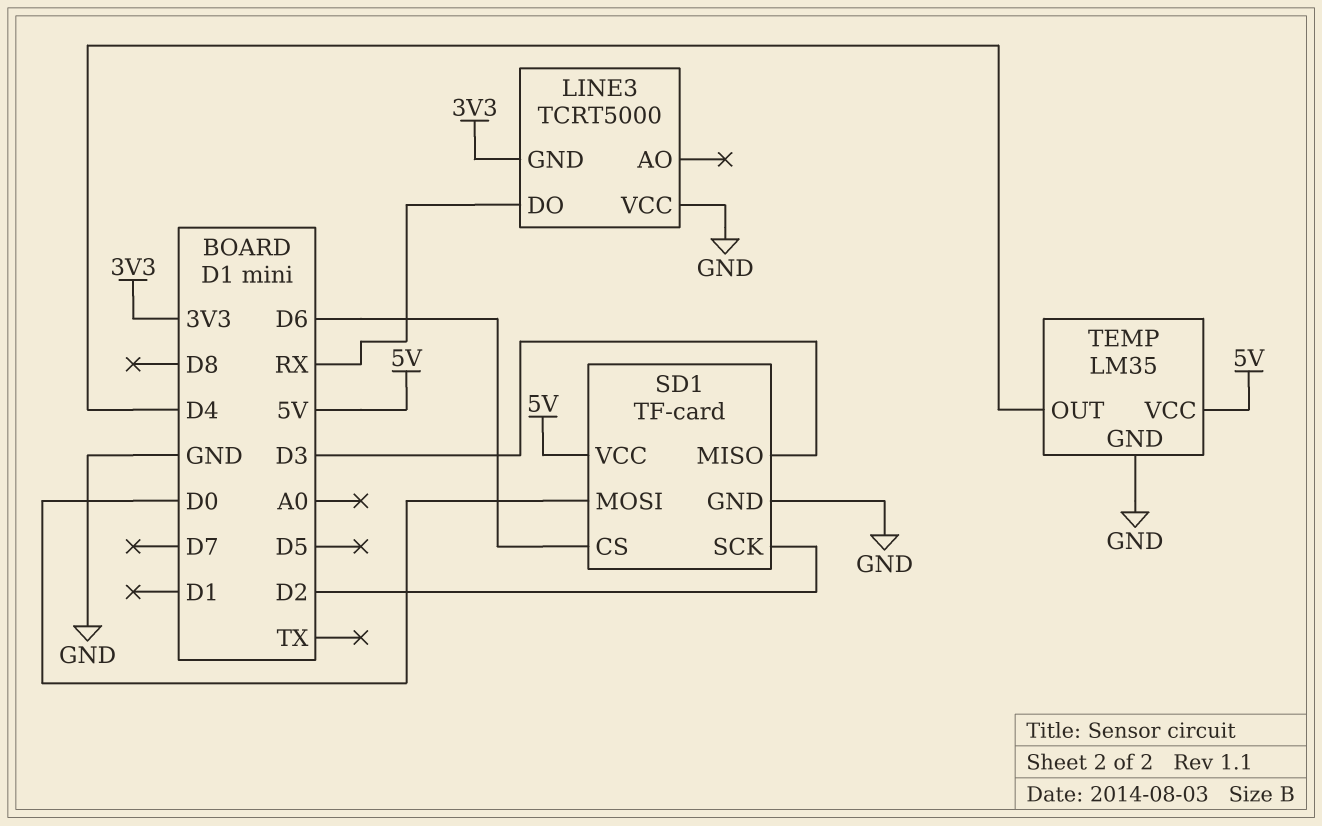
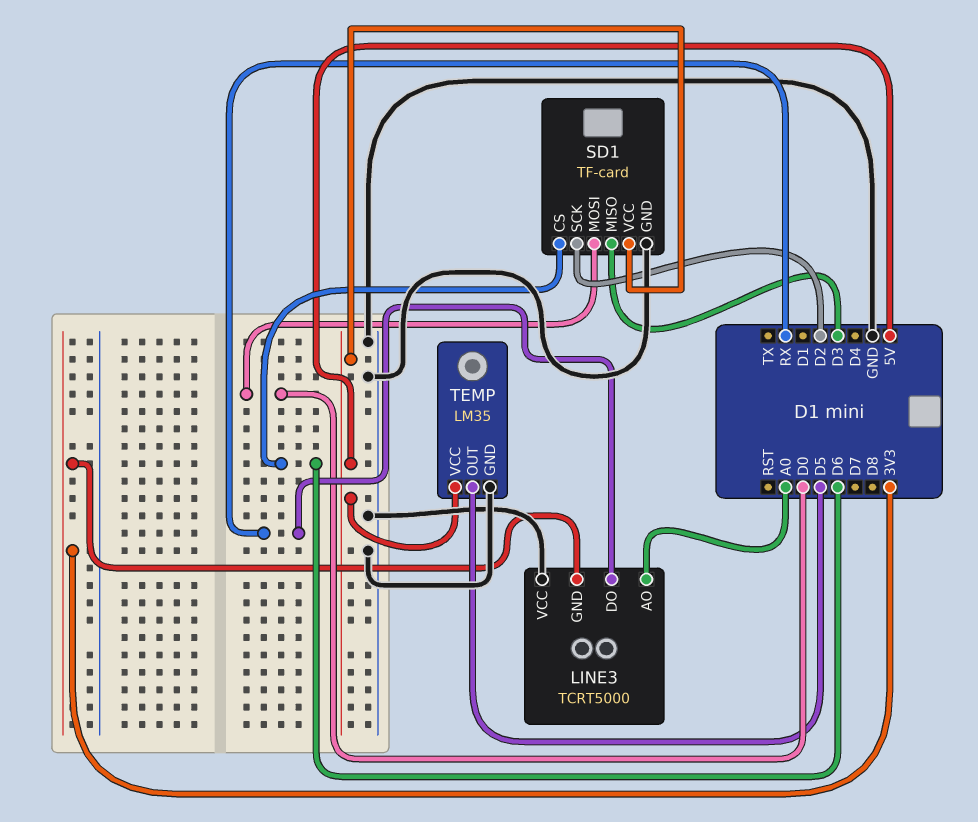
LINE3 pin AO: none -> A0
TEMP pin OUT: D4 -> D5

